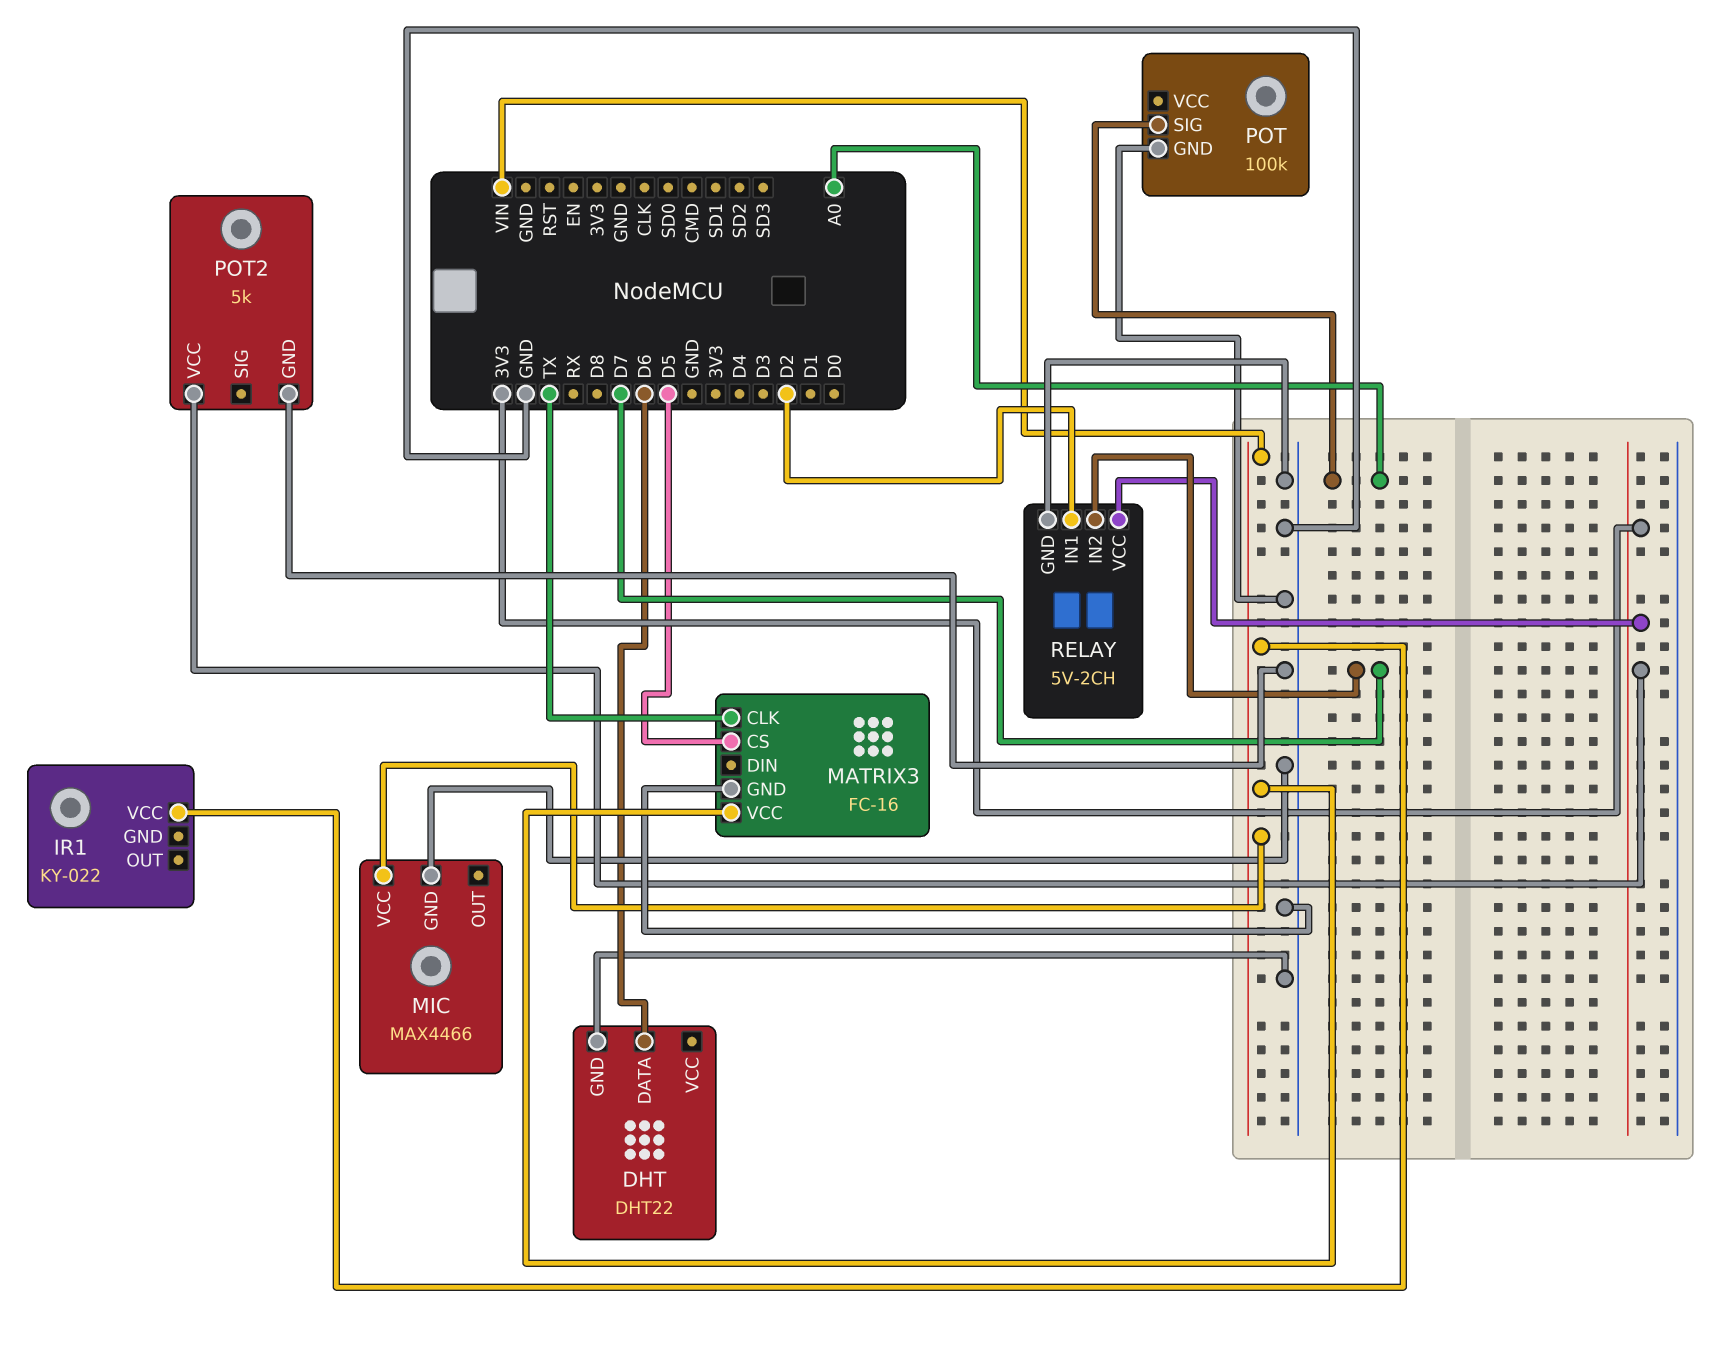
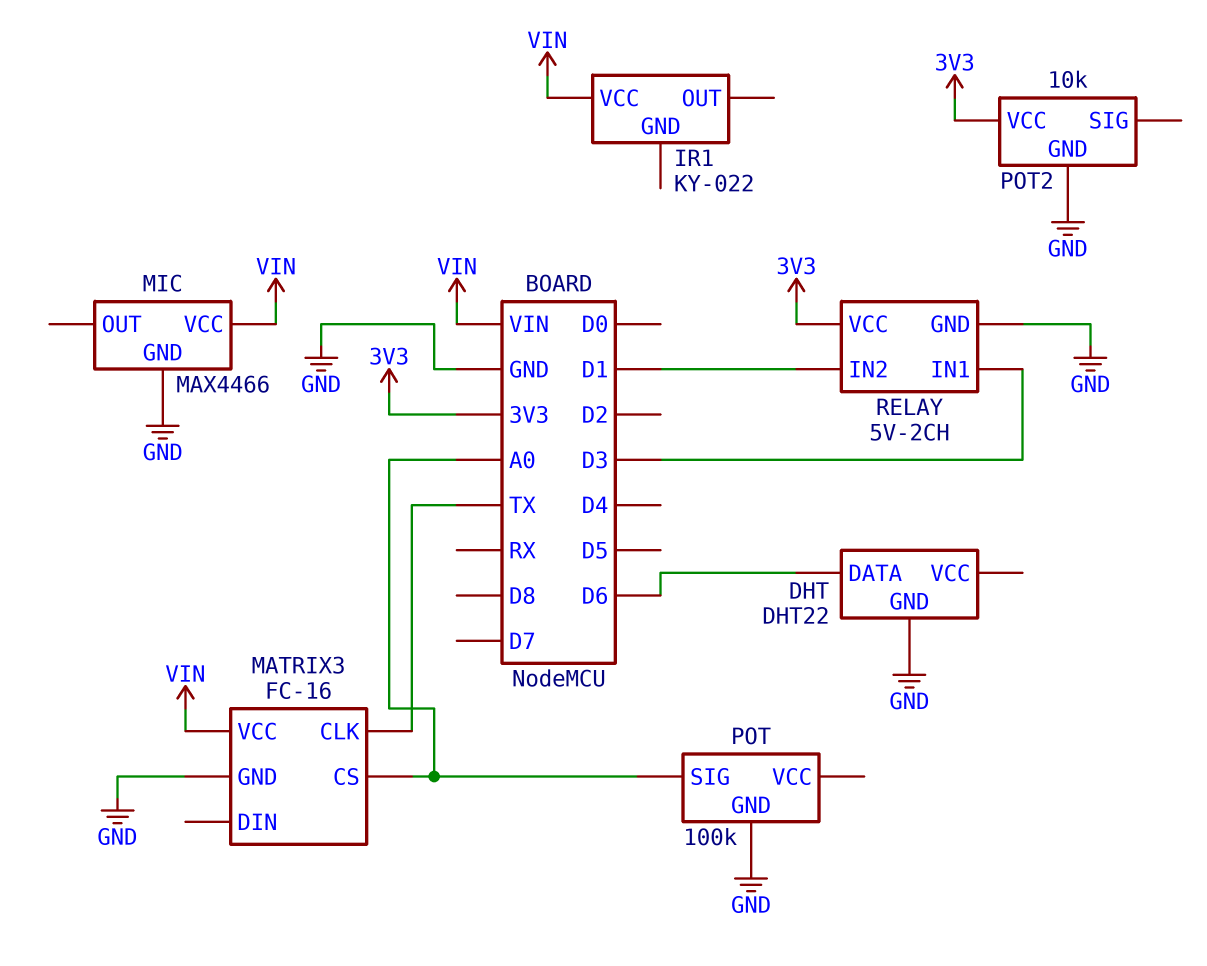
MATRIX3 pin CS: D5 -> A0
POT2: 5k -> 10k
RELAY pin IN1: D2 -> D3
RELAY pin IN2: D7 -> D1

